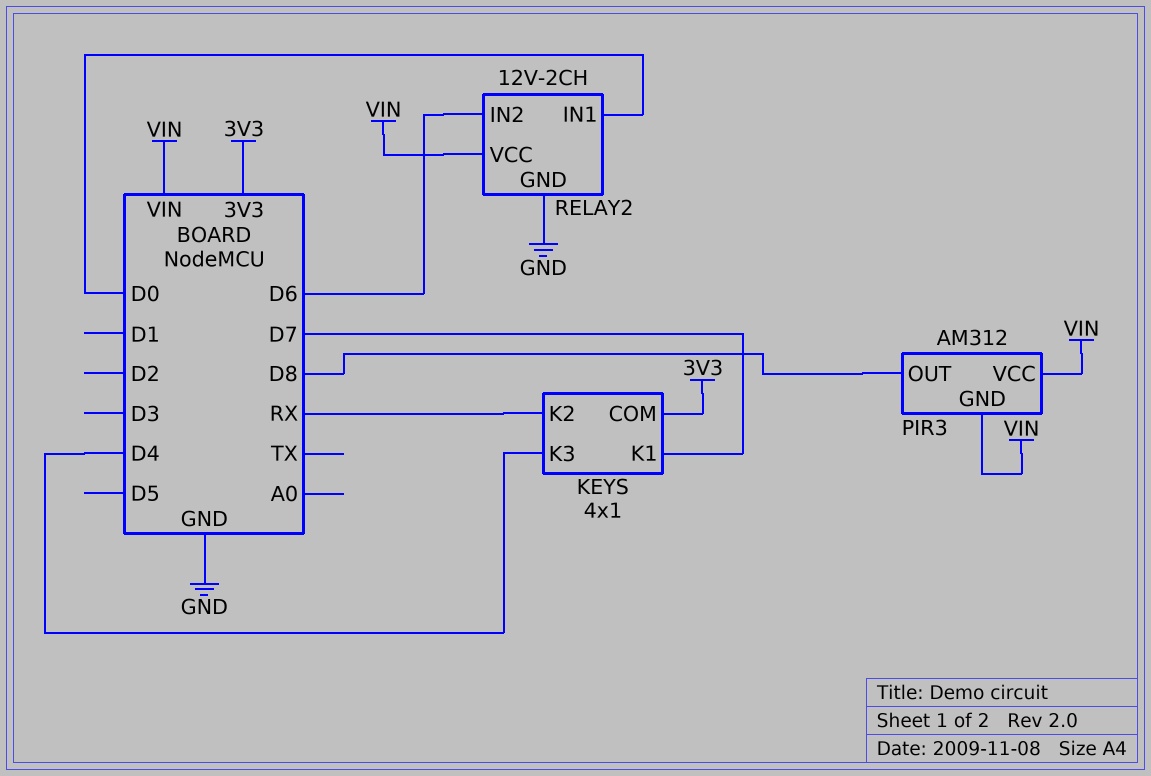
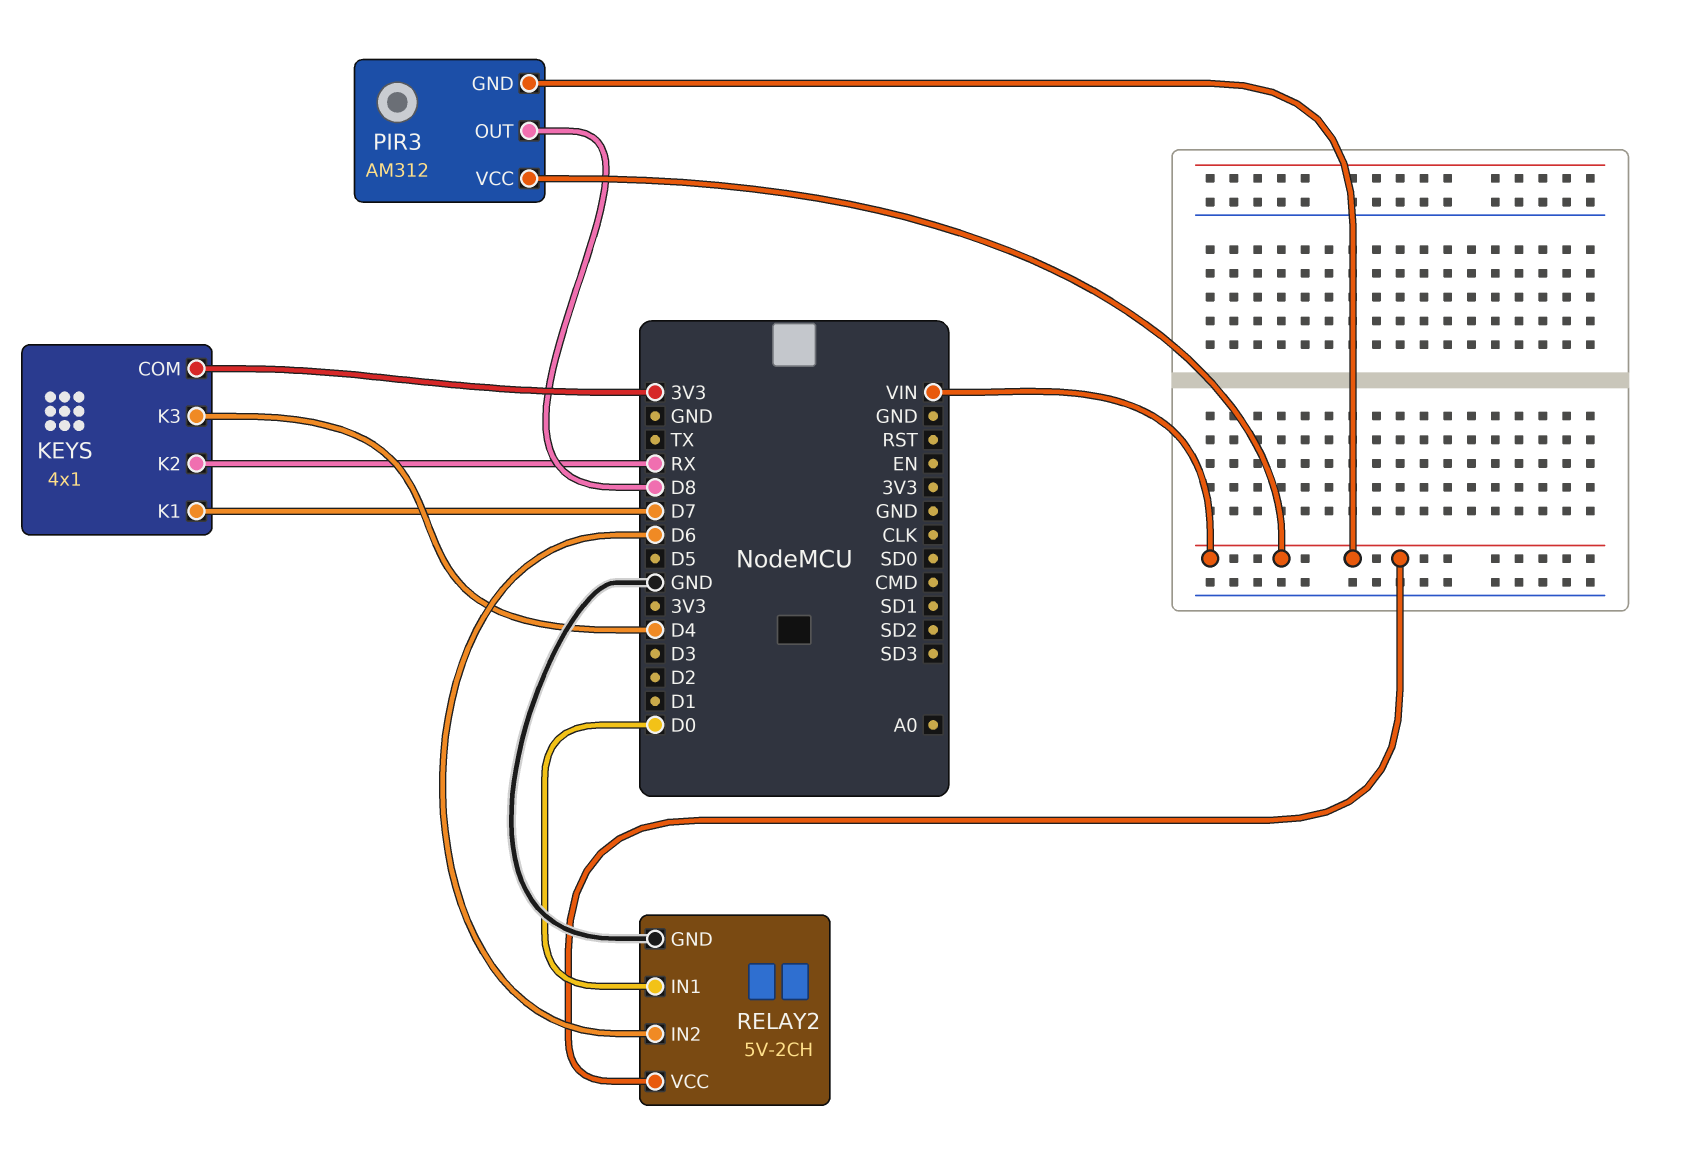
RELAY2: 12V-2CH -> 5V-2CH

